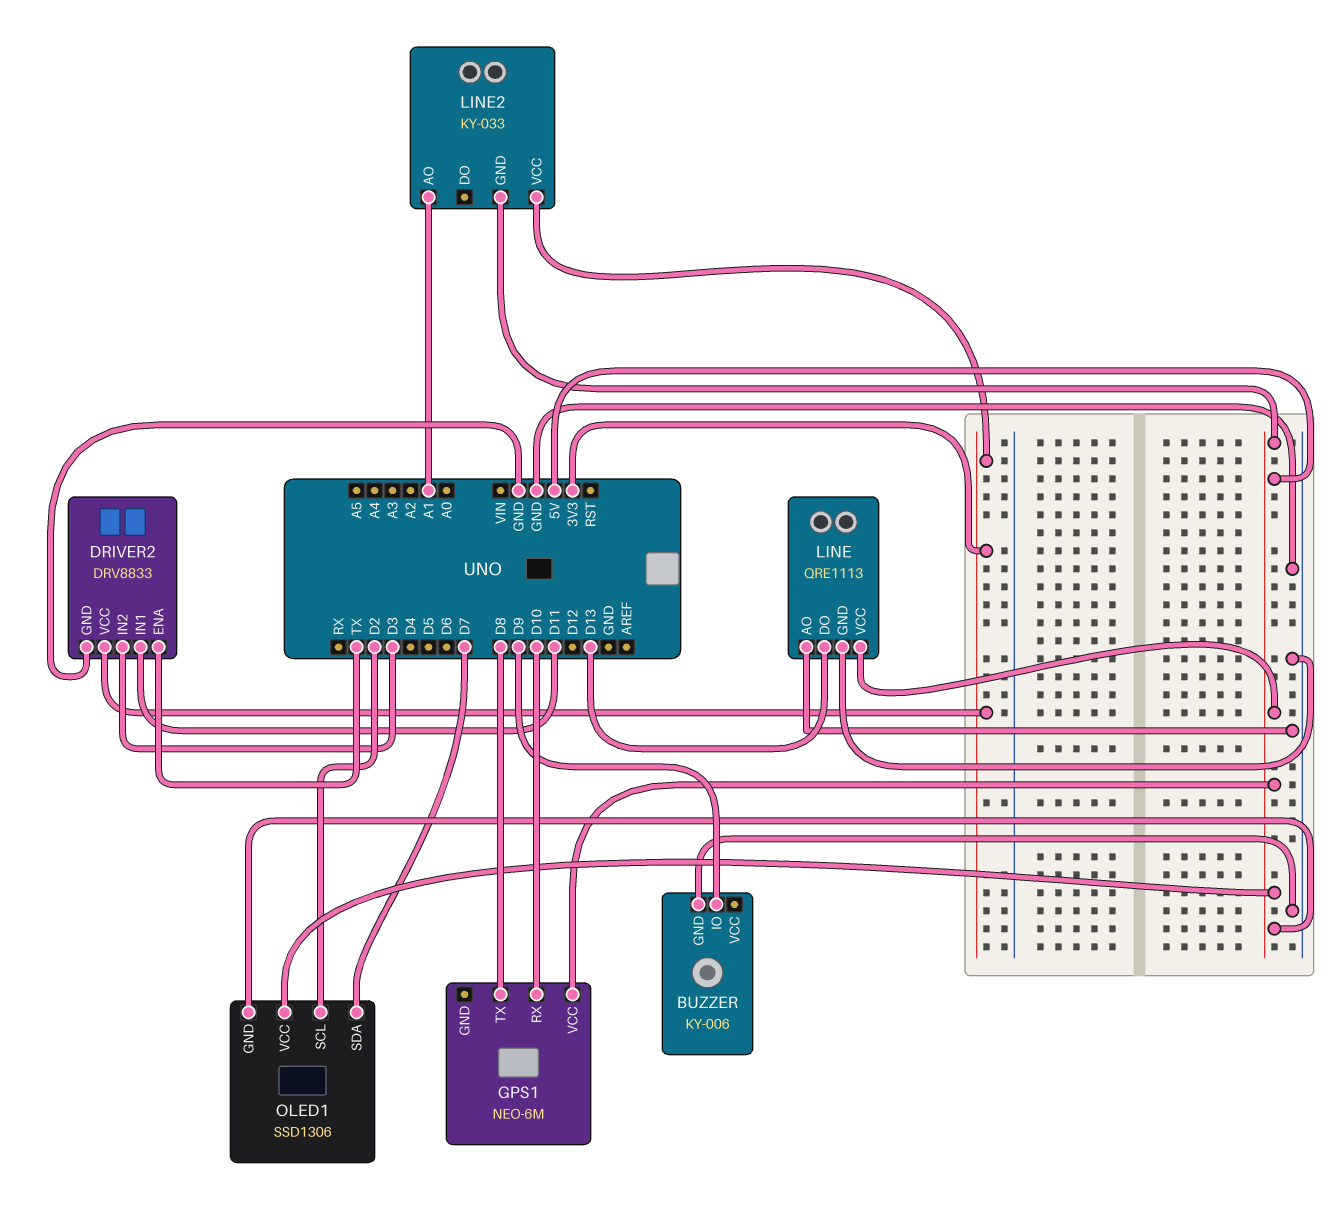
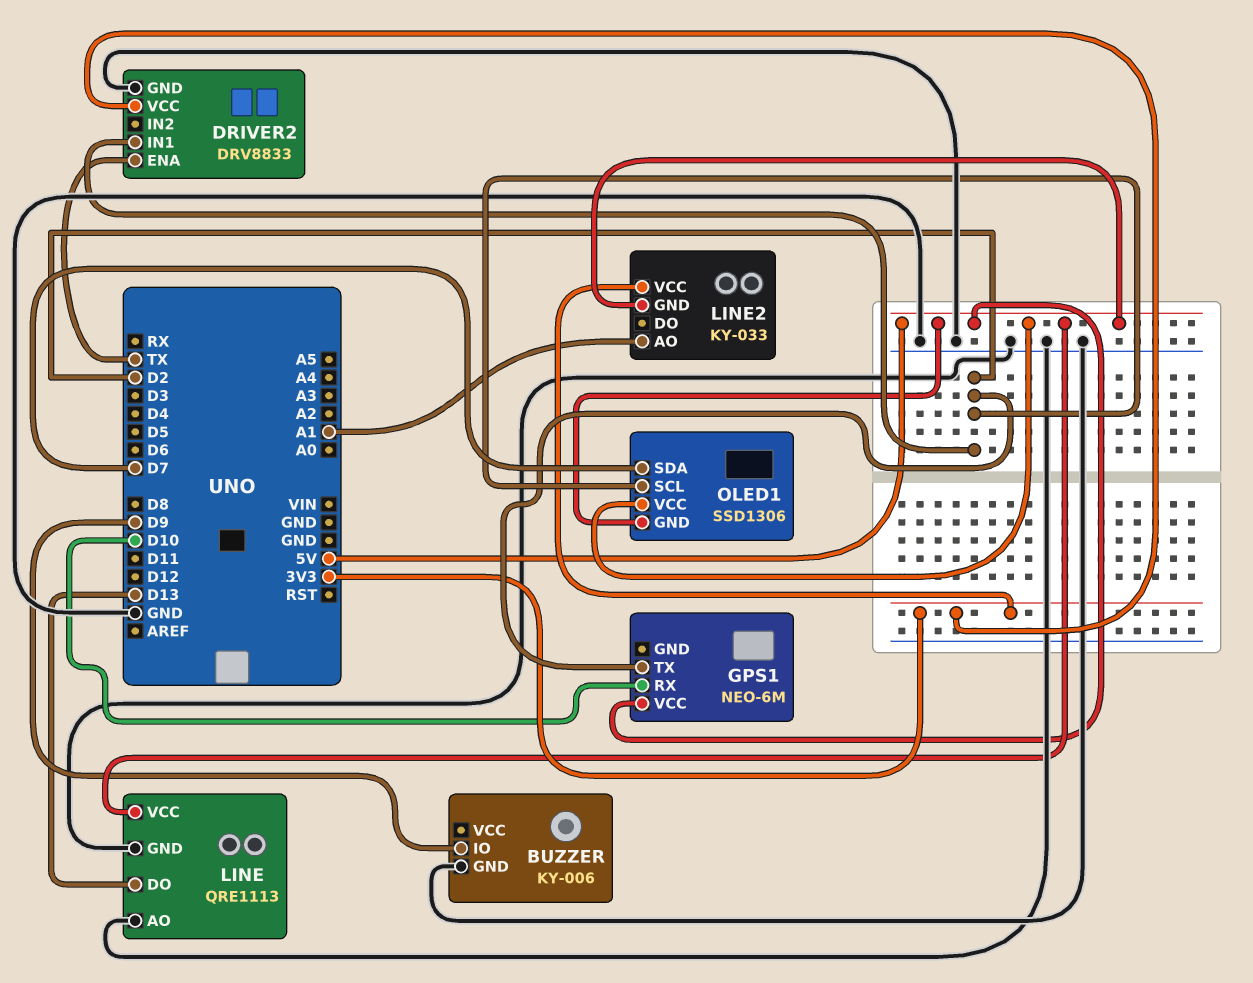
DRIVER2 pin IN1: D11 -> D2
DRIVER2 pin IN2: D3 -> none
GPS1 pin TX: D8 -> D2

